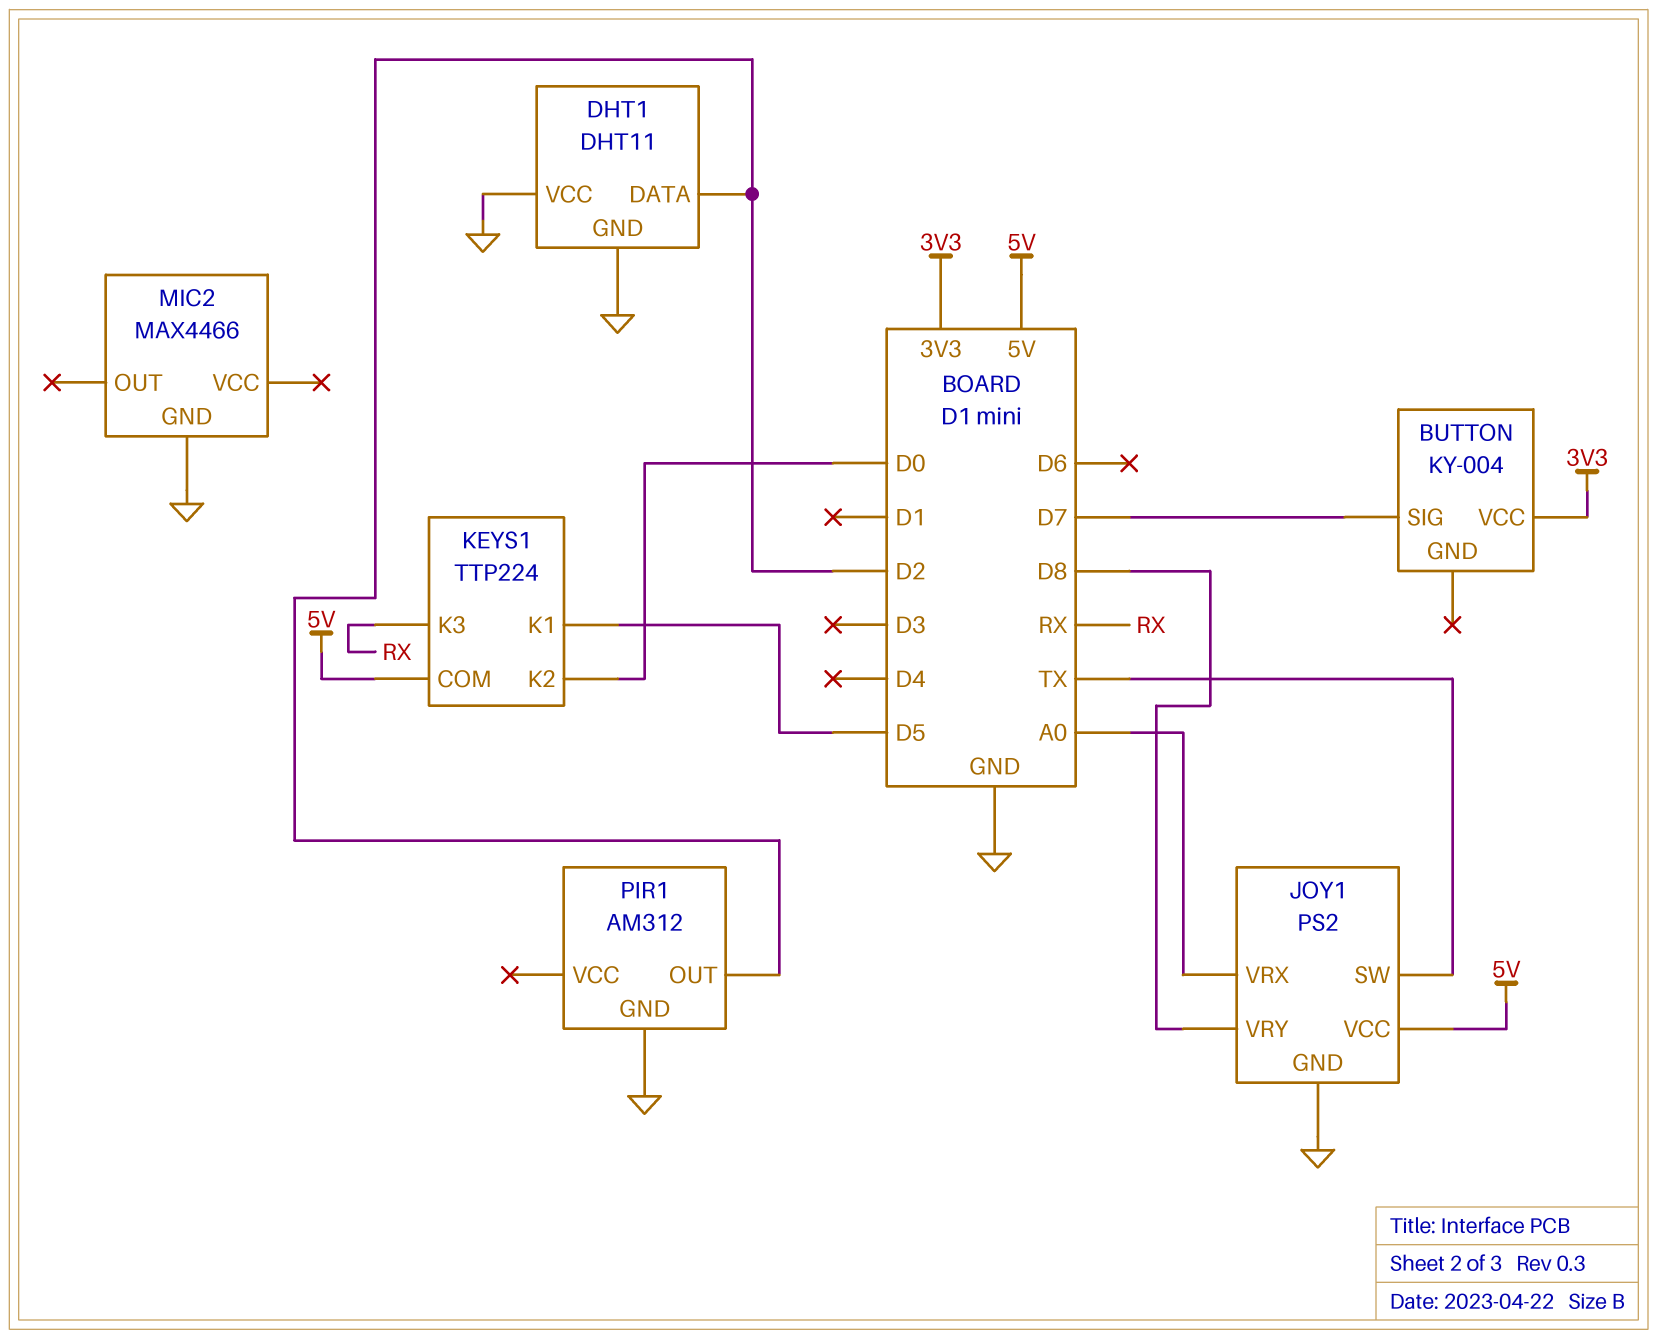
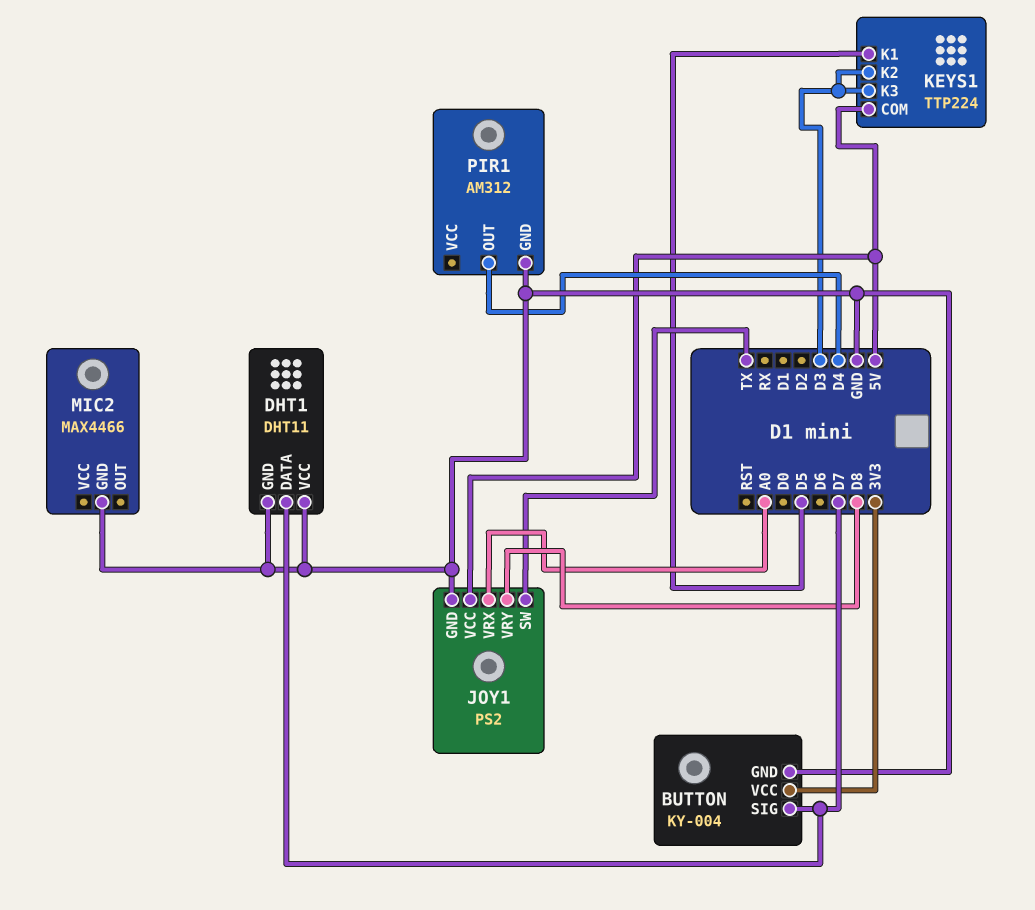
BUTTON pin GND: none -> GND
DHT1 pin DATA: D2 -> D7
KEYS1 pin K2: D0 -> D3
KEYS1 pin K3: RX -> D3
PIR1 pin OUT: D2 -> D4

